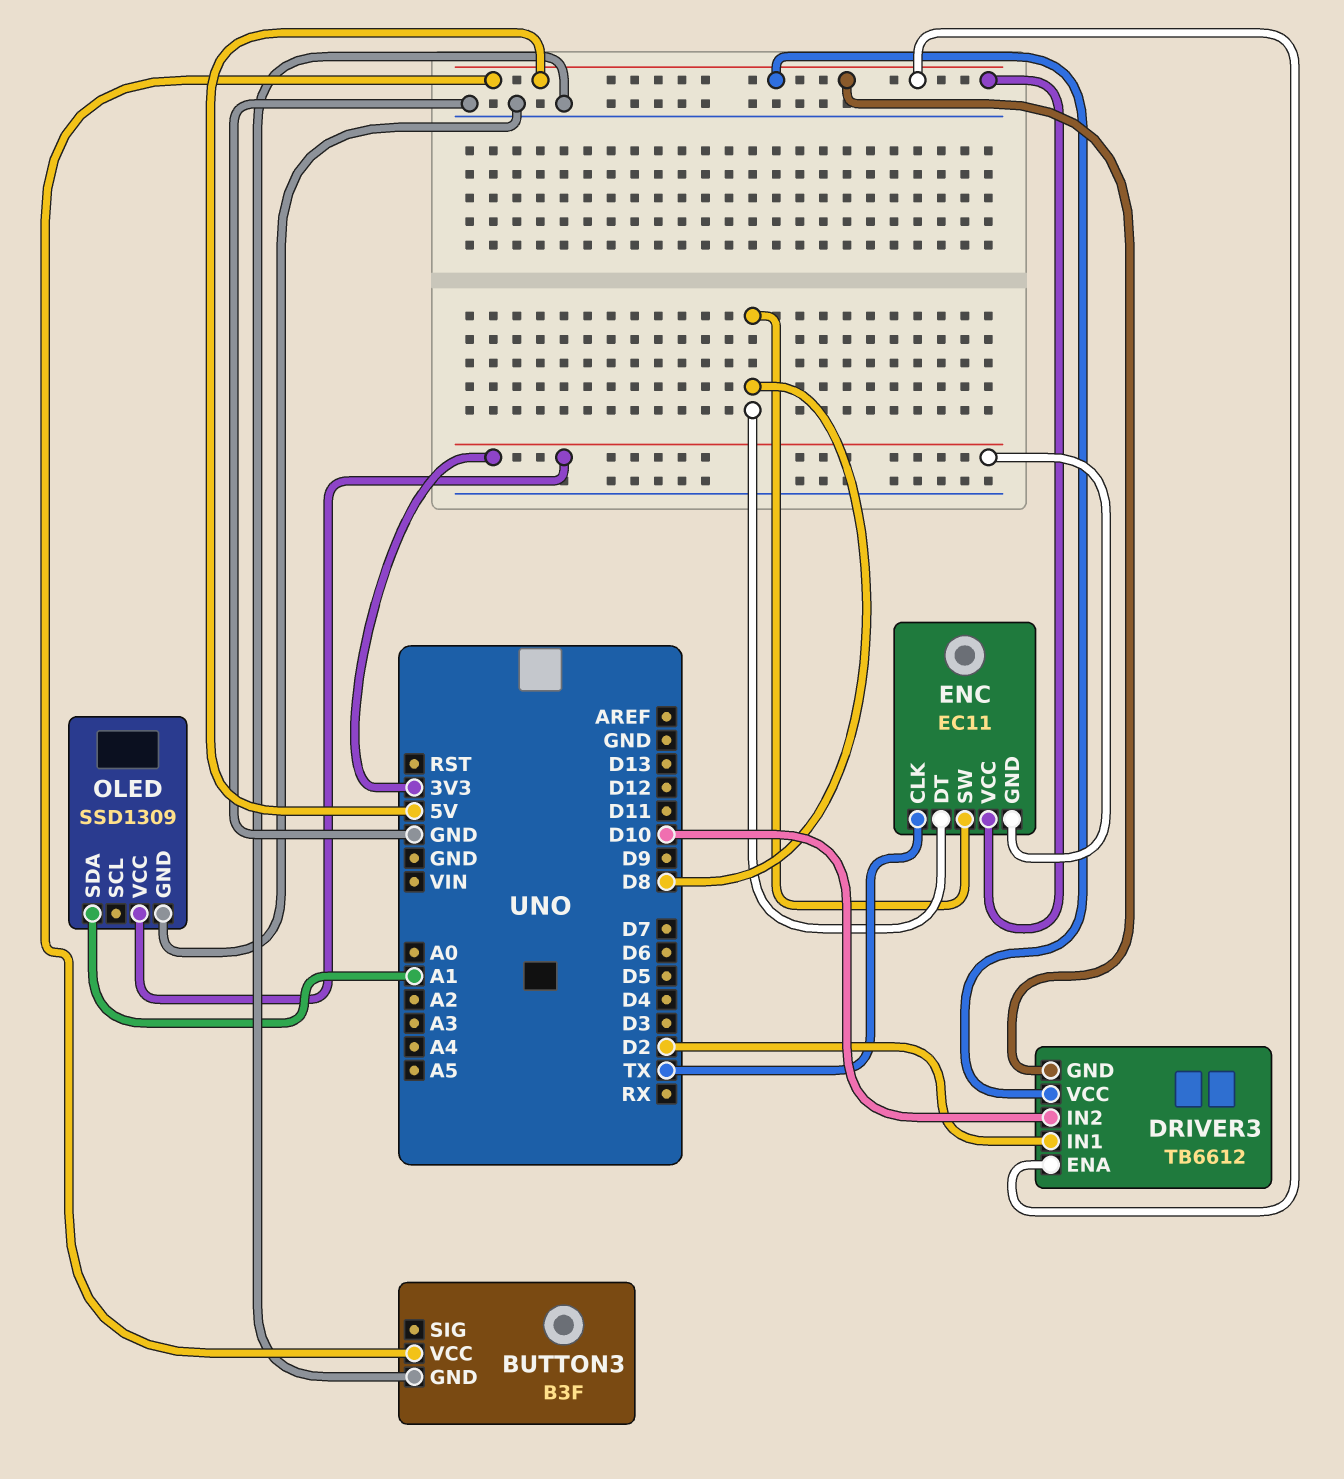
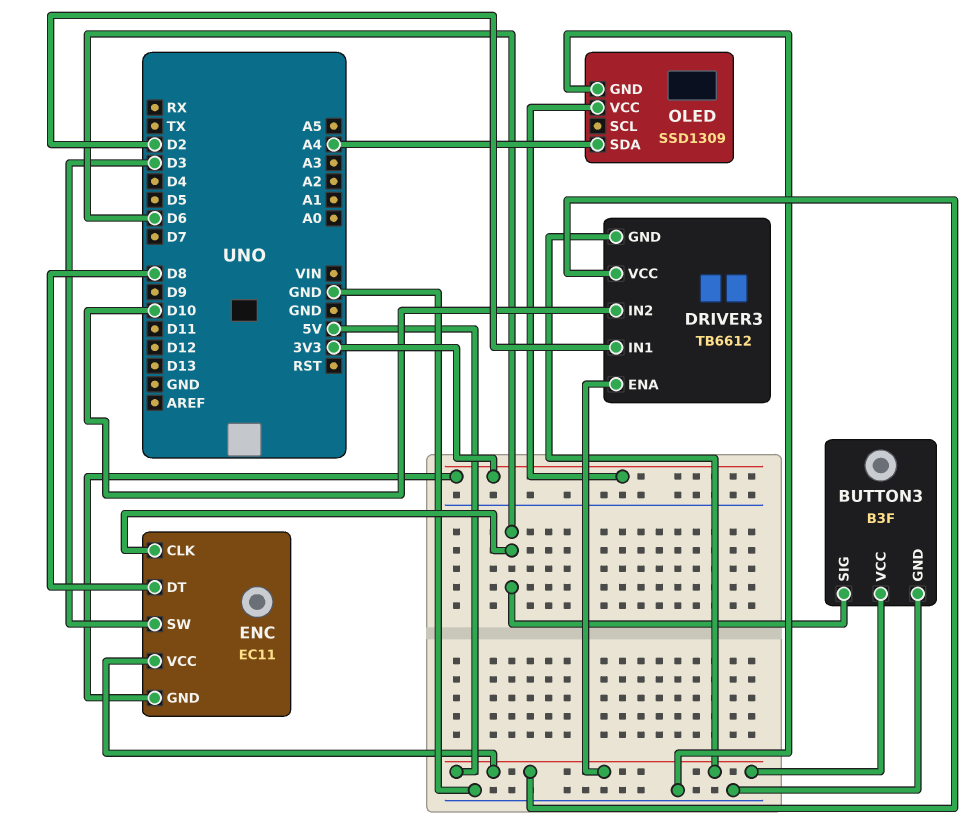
BUTTON3 pin SIG: none -> D6
ENC pin CLK: TX -> D6
ENC pin SW: D8 -> D3
OLED pin SDA: A1 -> A4

